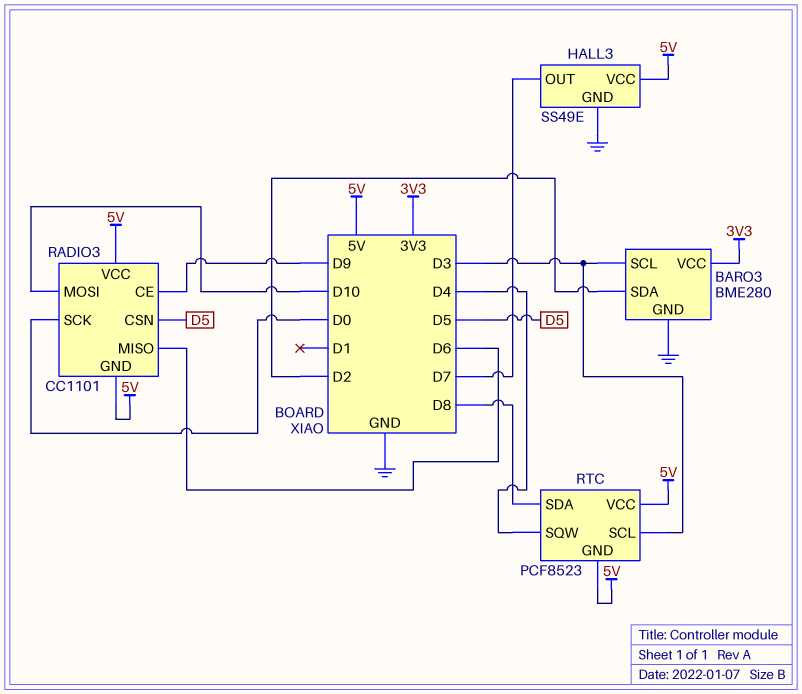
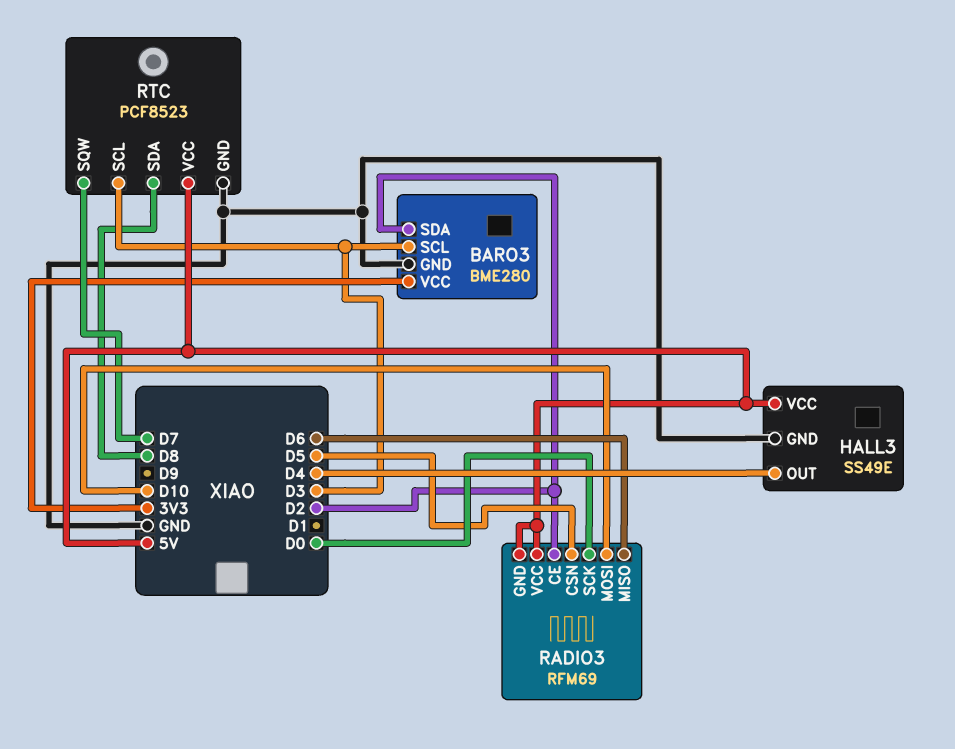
HALL3 pin OUT: D7 -> D4
RADIO3: CC1101 -> RFM69
RADIO3 pin CE: D9 -> D2
RTC pin GND: 5V -> GND
RTC pin SQW: D4 -> D7

